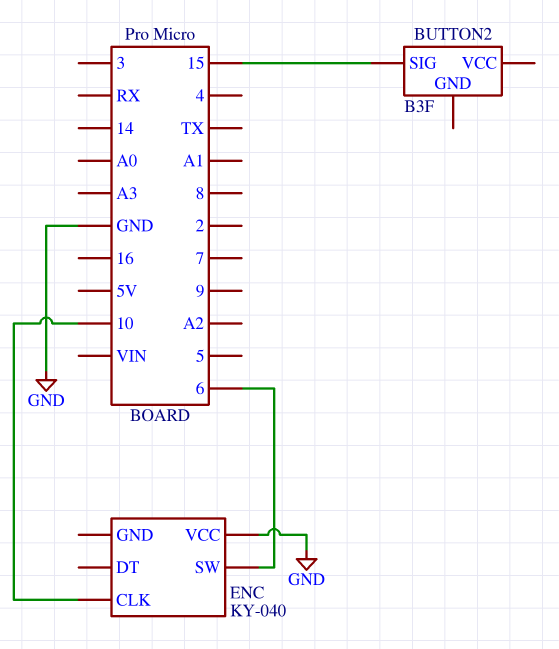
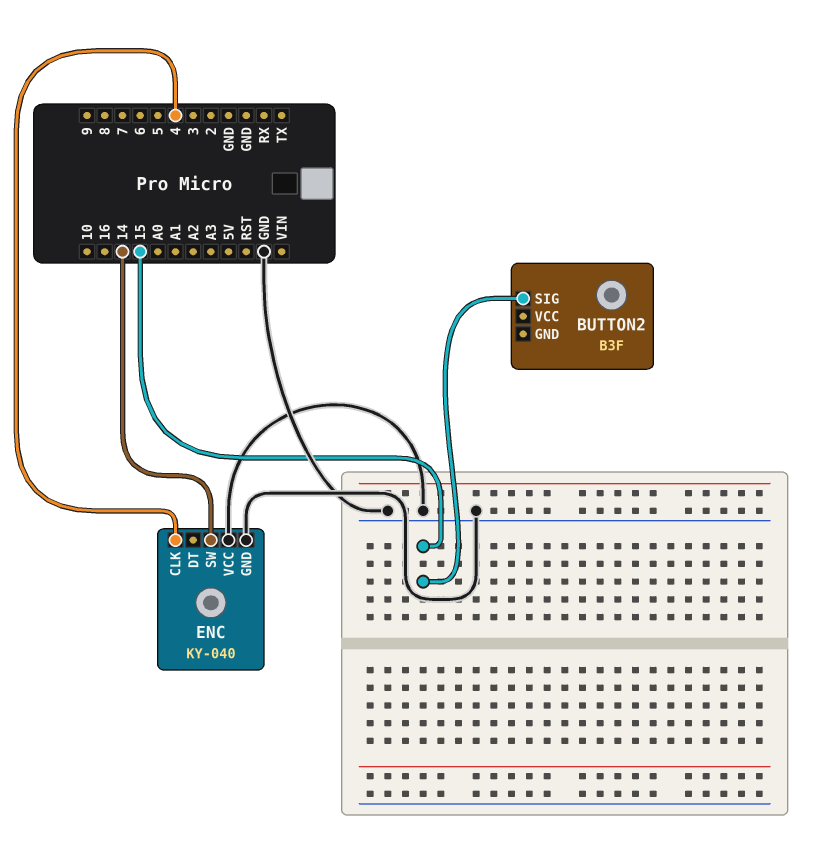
ENC pin CLK: 10 -> 4
ENC pin GND: none -> GND
ENC pin SW: 6 -> 14

